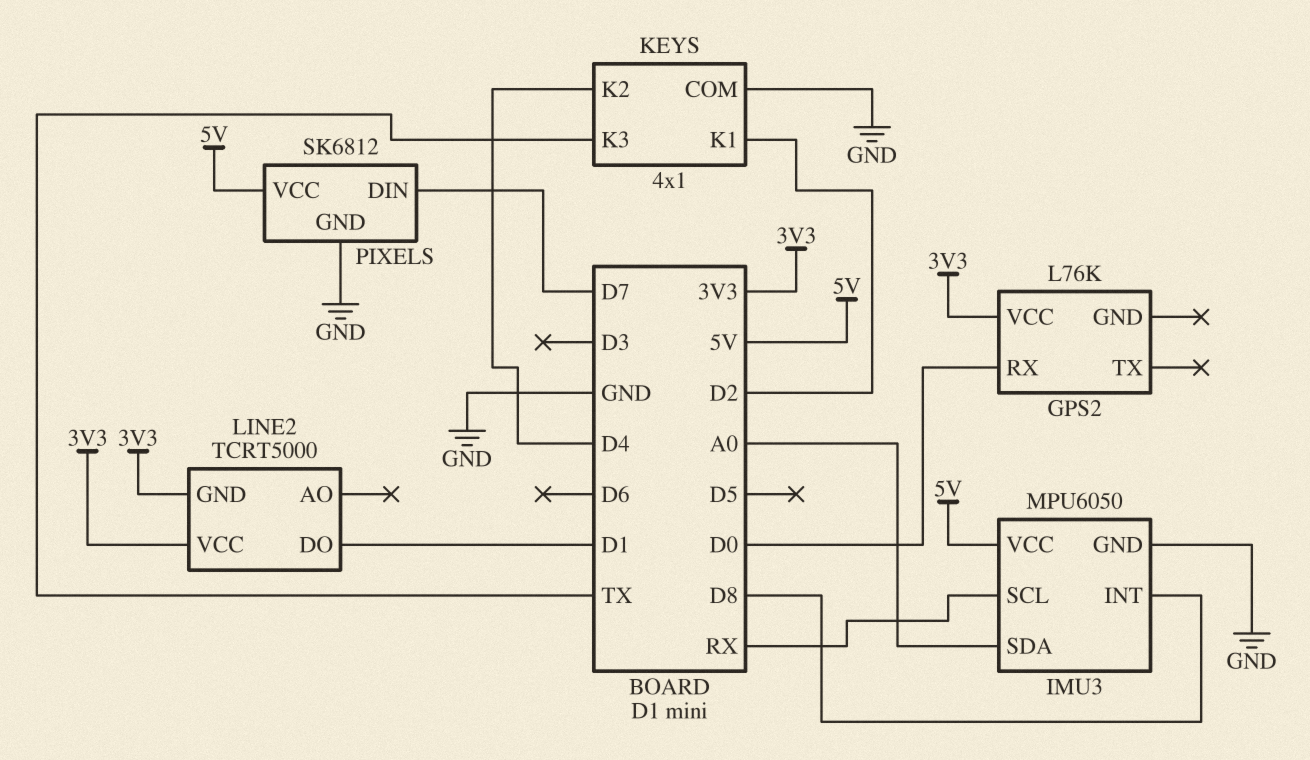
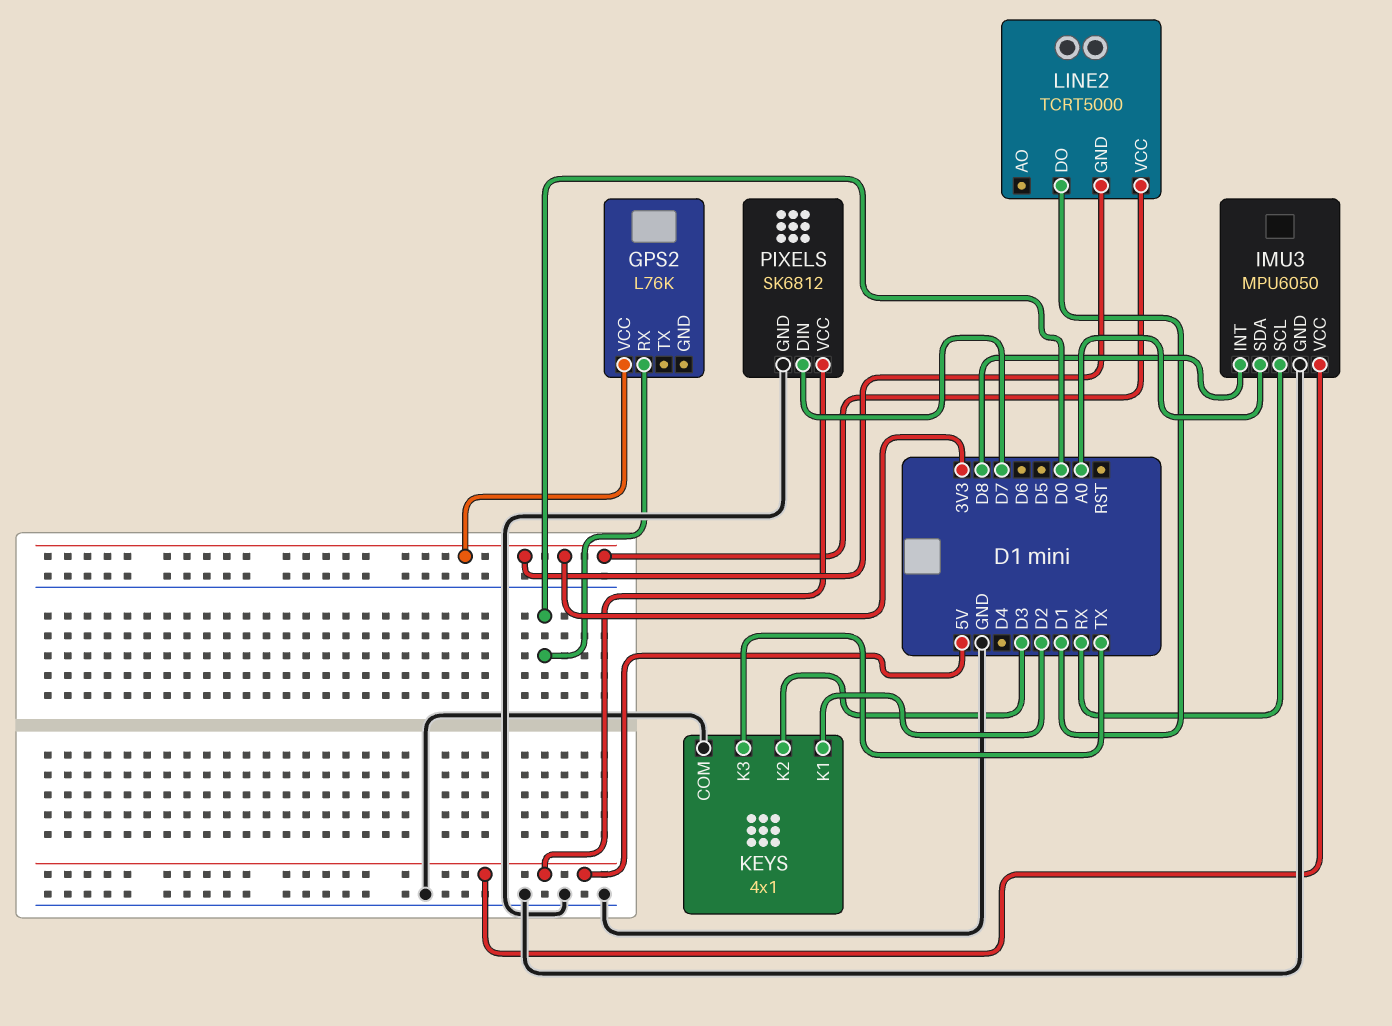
KEYS pin K2: D4 -> D3

